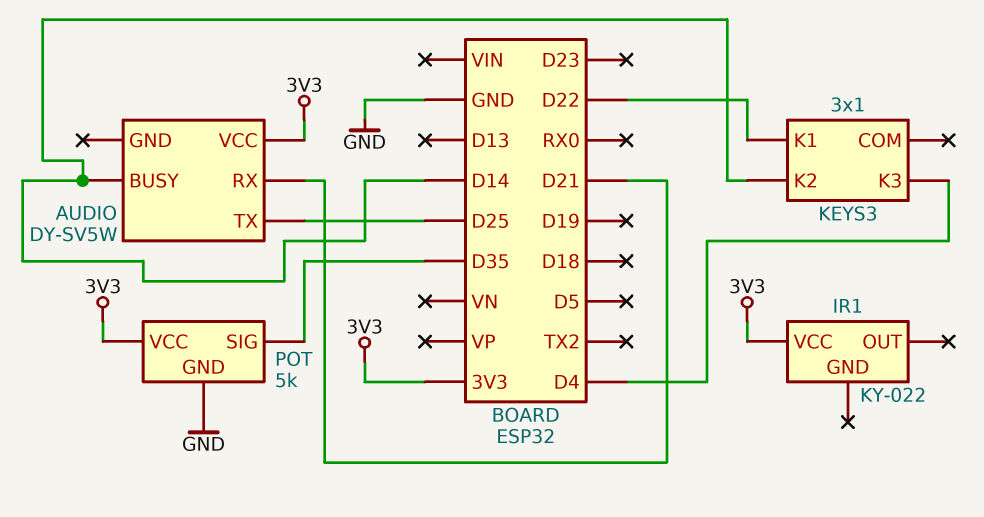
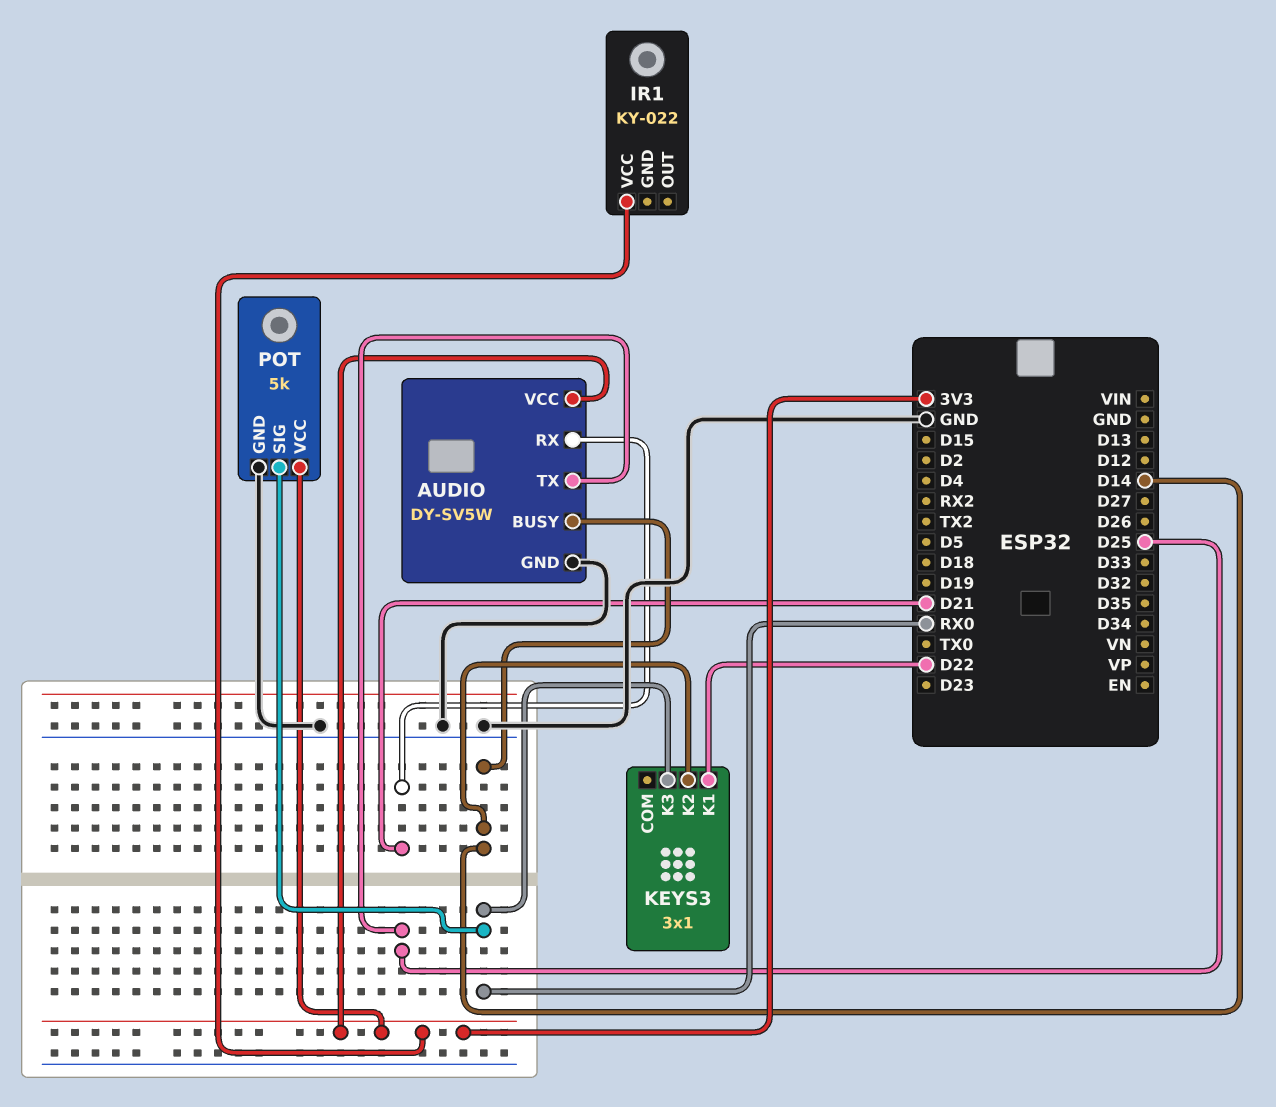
AUDIO pin GND: none -> GND
KEYS3 pin K3: D4 -> RX0
POT pin SIG: D35 -> RX0

